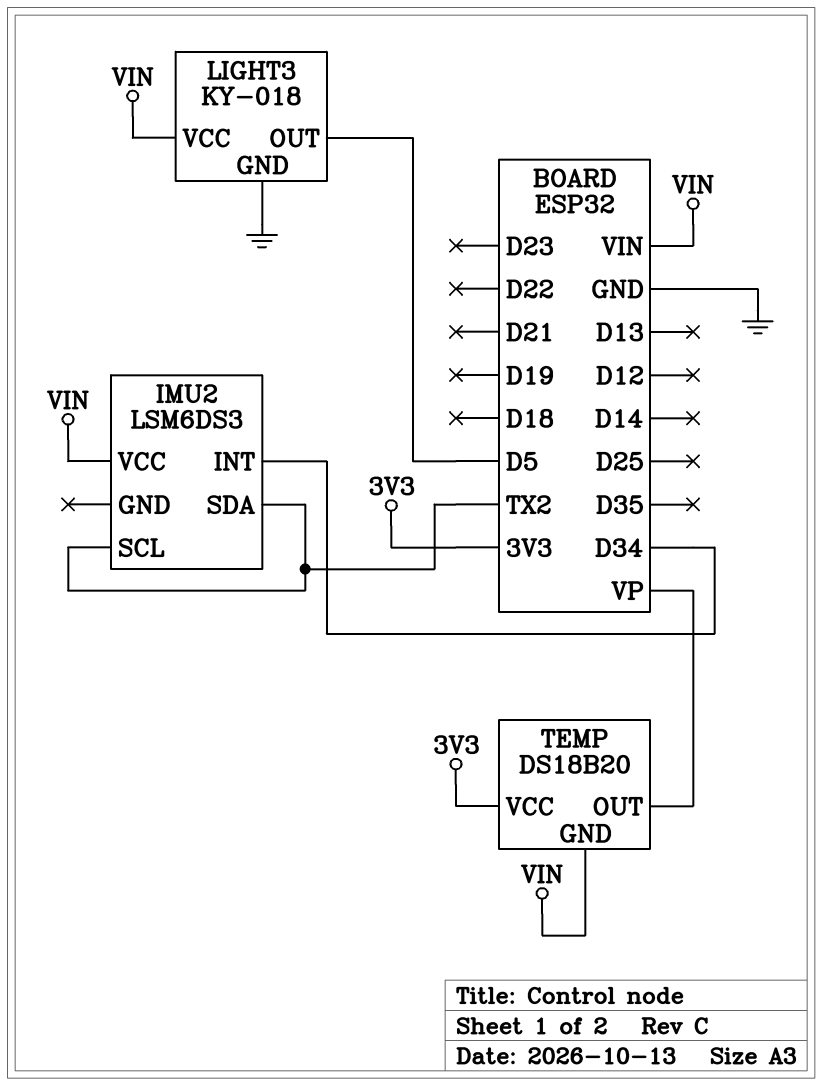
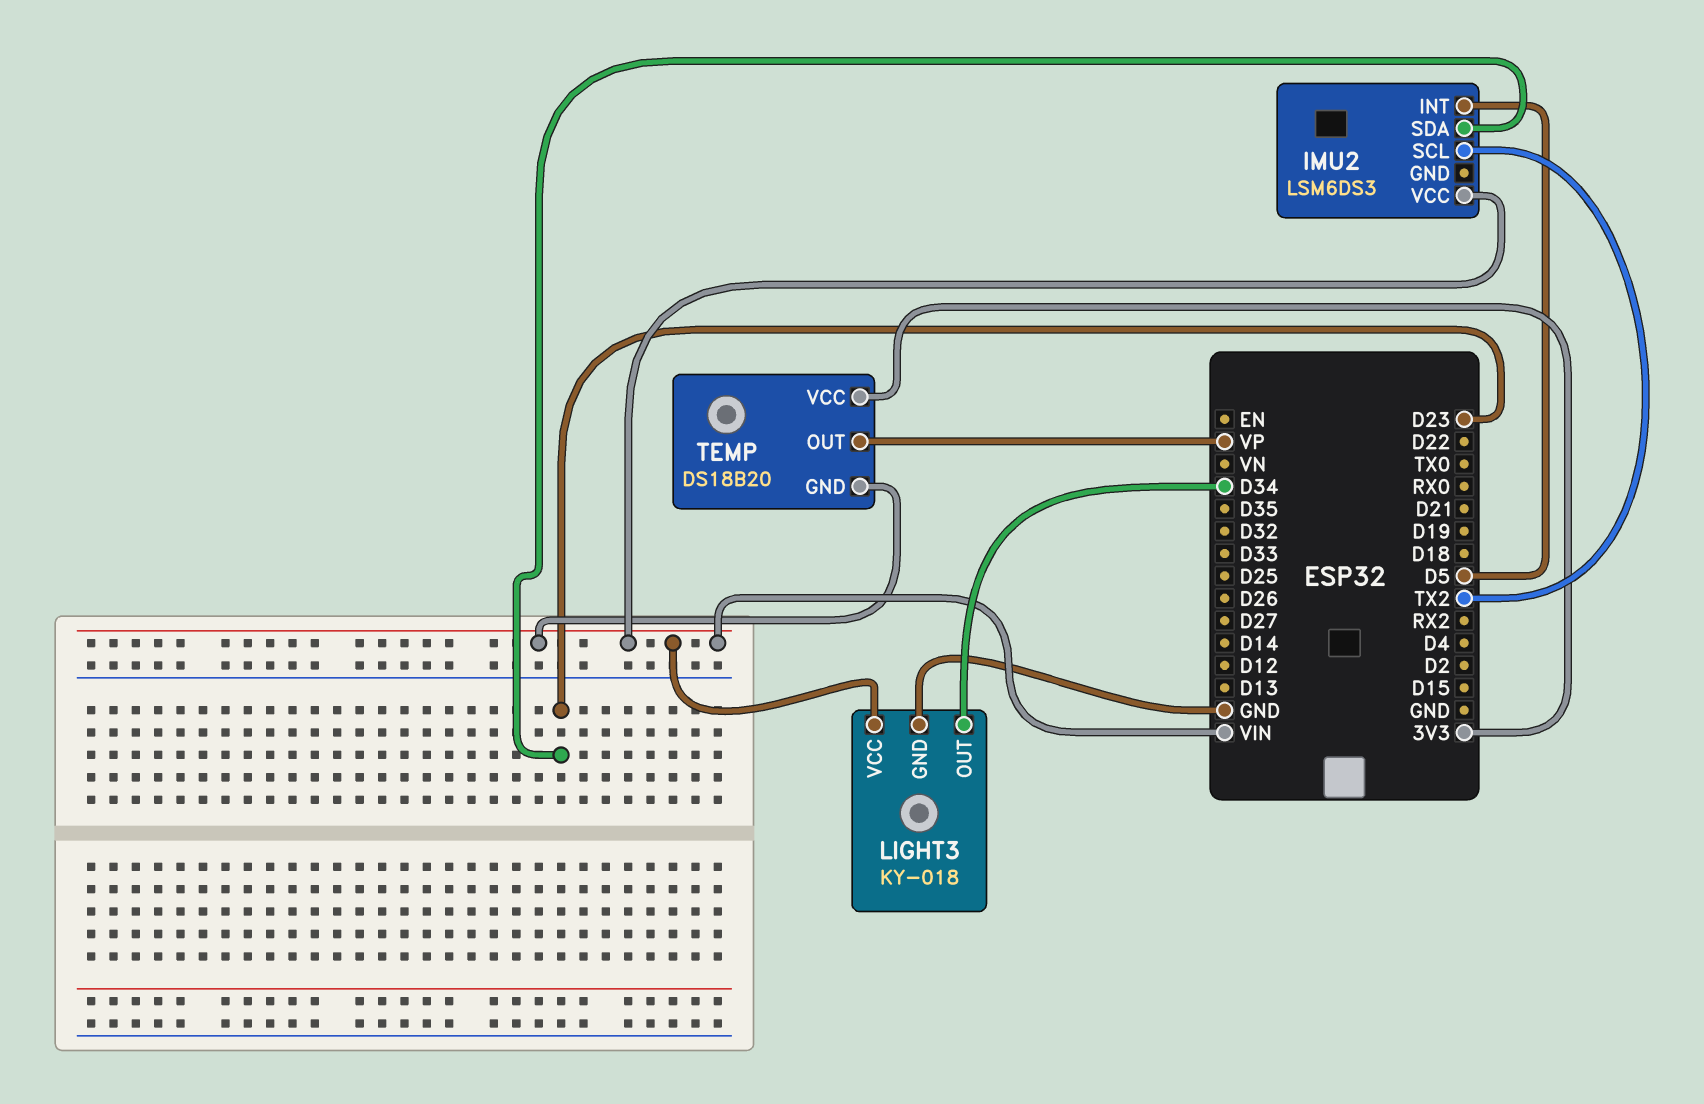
IMU2 pin INT: D34 -> D5
IMU2 pin SDA: TX2 -> D23
LIGHT3 pin OUT: D5 -> D34

